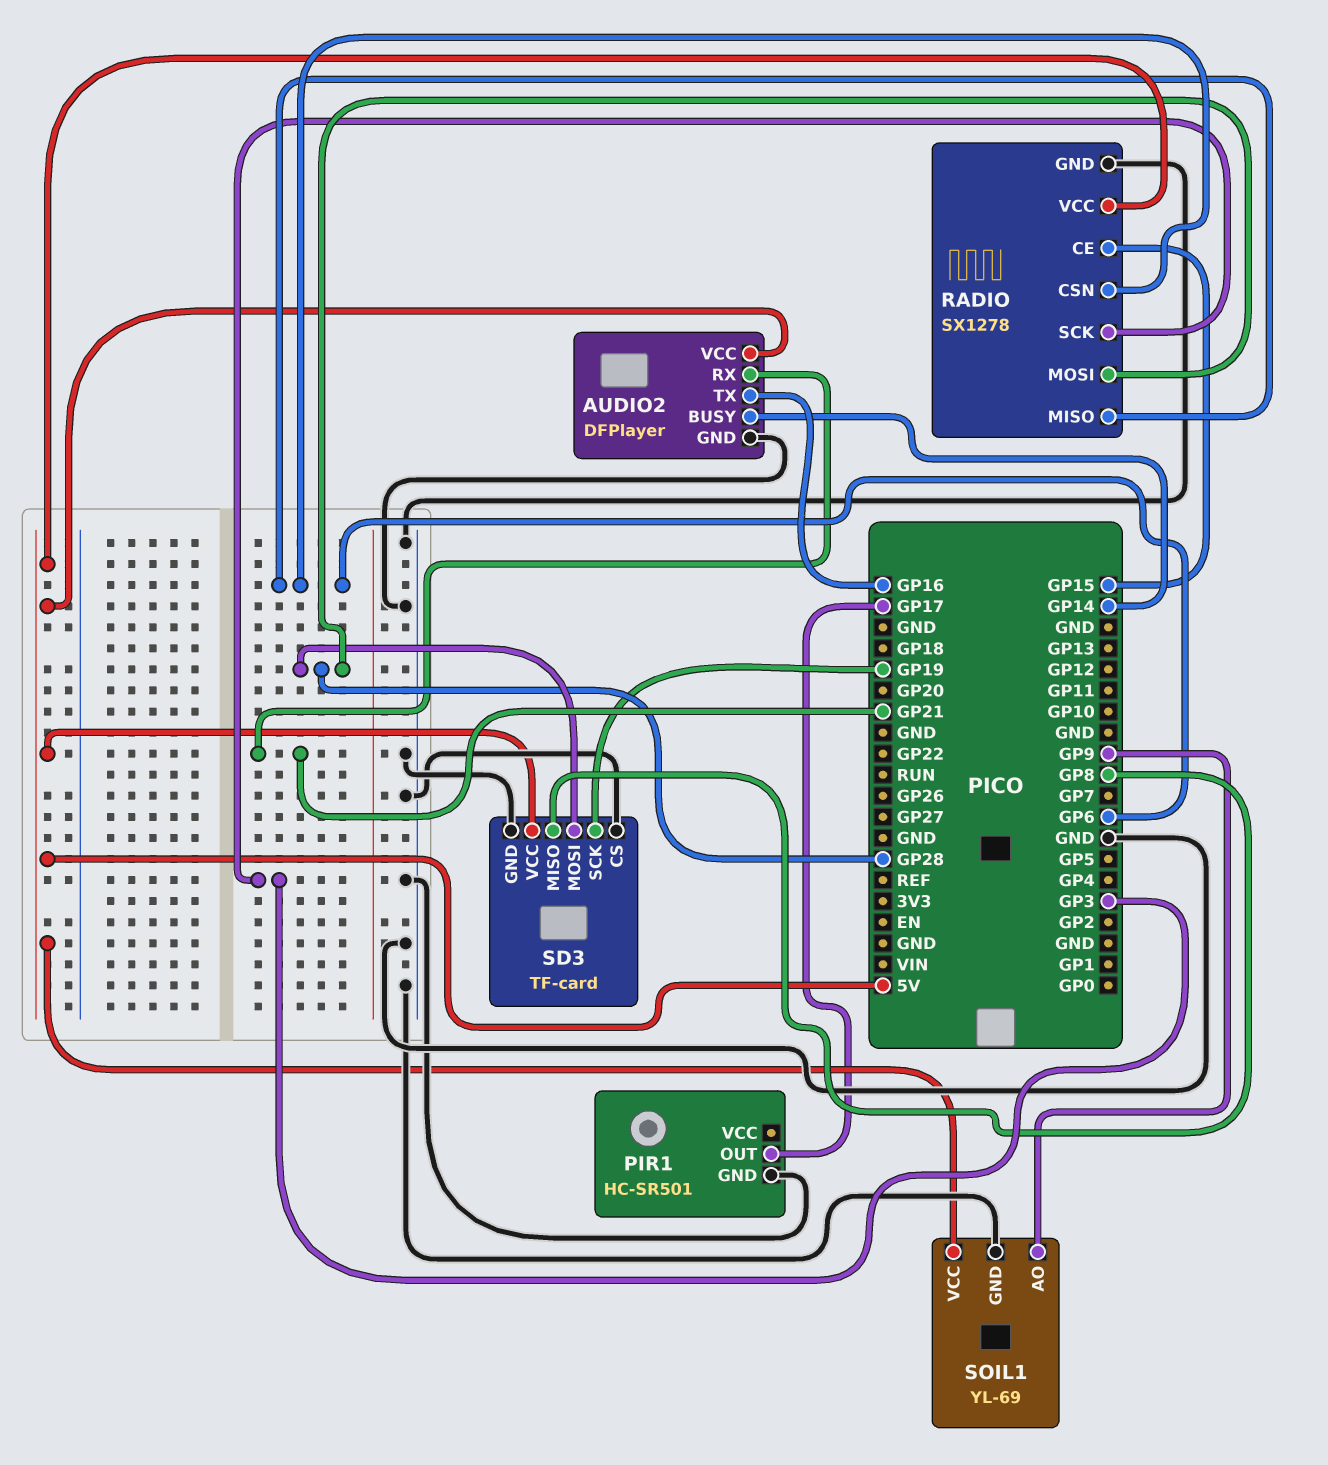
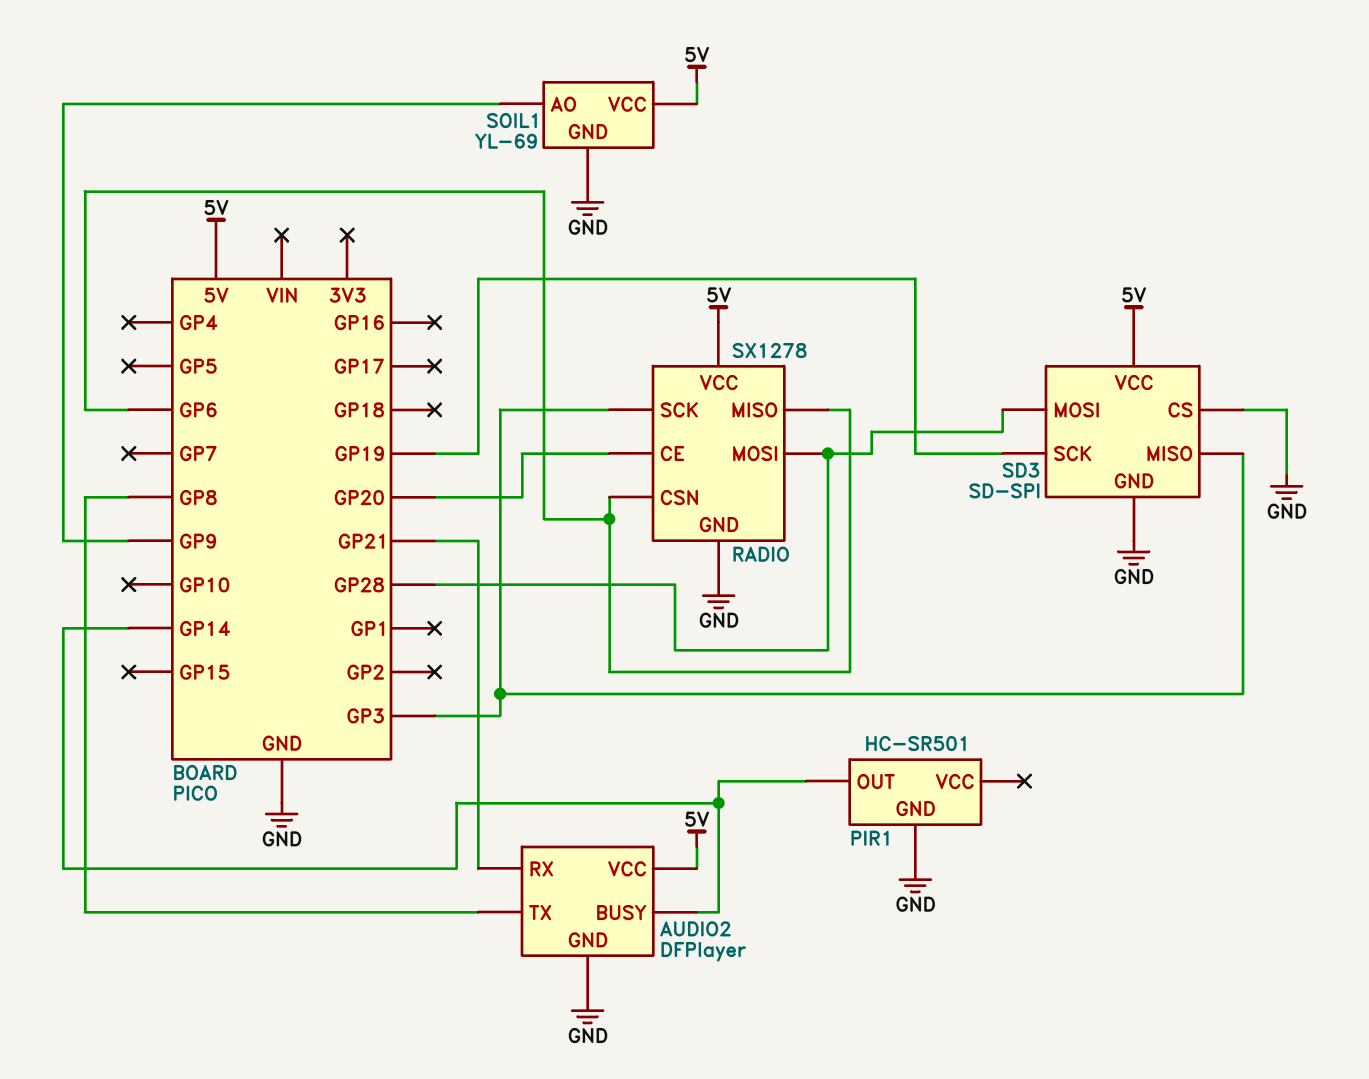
AUDIO2 pin TX: GP16 -> GP8
PIR1 pin OUT: GP17 -> GP14
RADIO pin CE: GP15 -> GP20
SD3: TF-card -> SD-SPI
SD3 pin MISO: GP8 -> GP3

